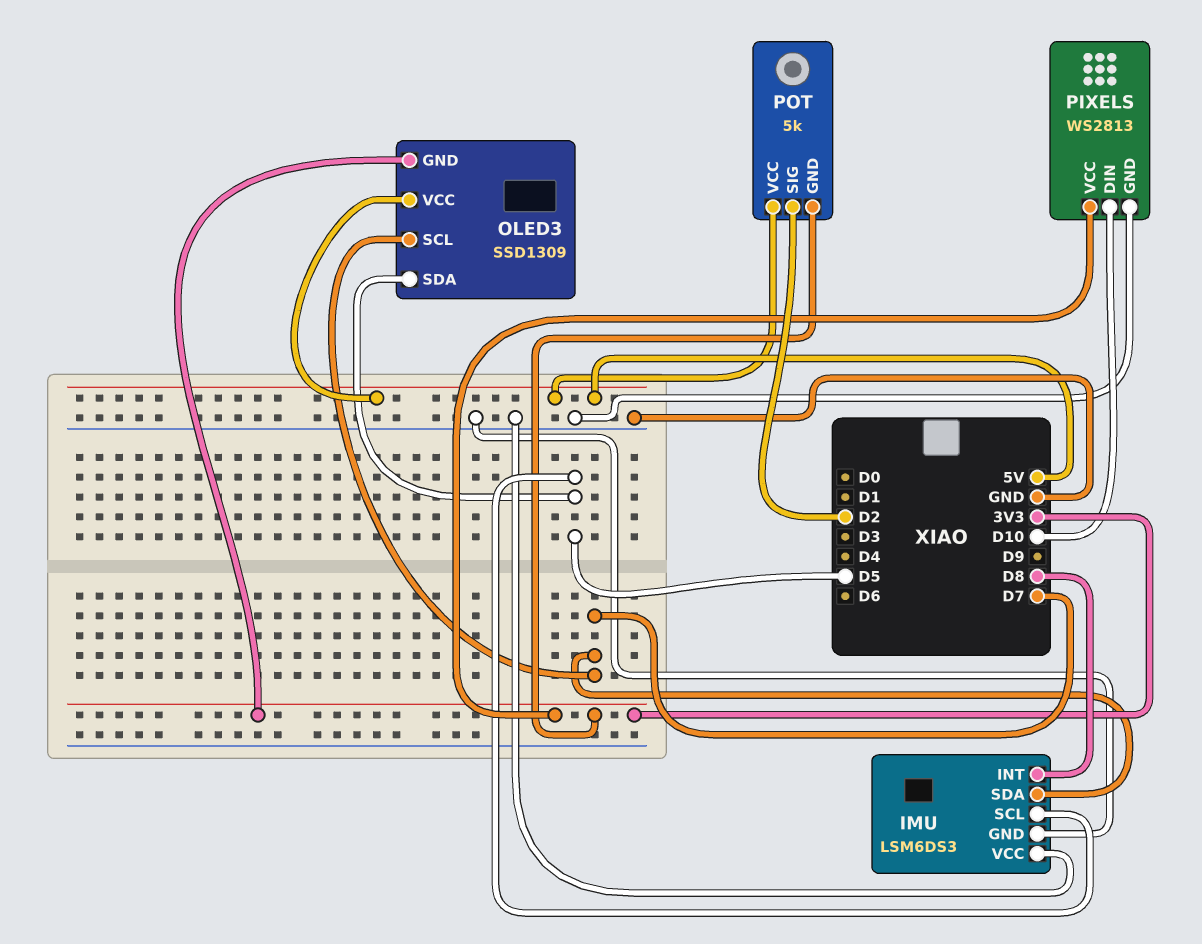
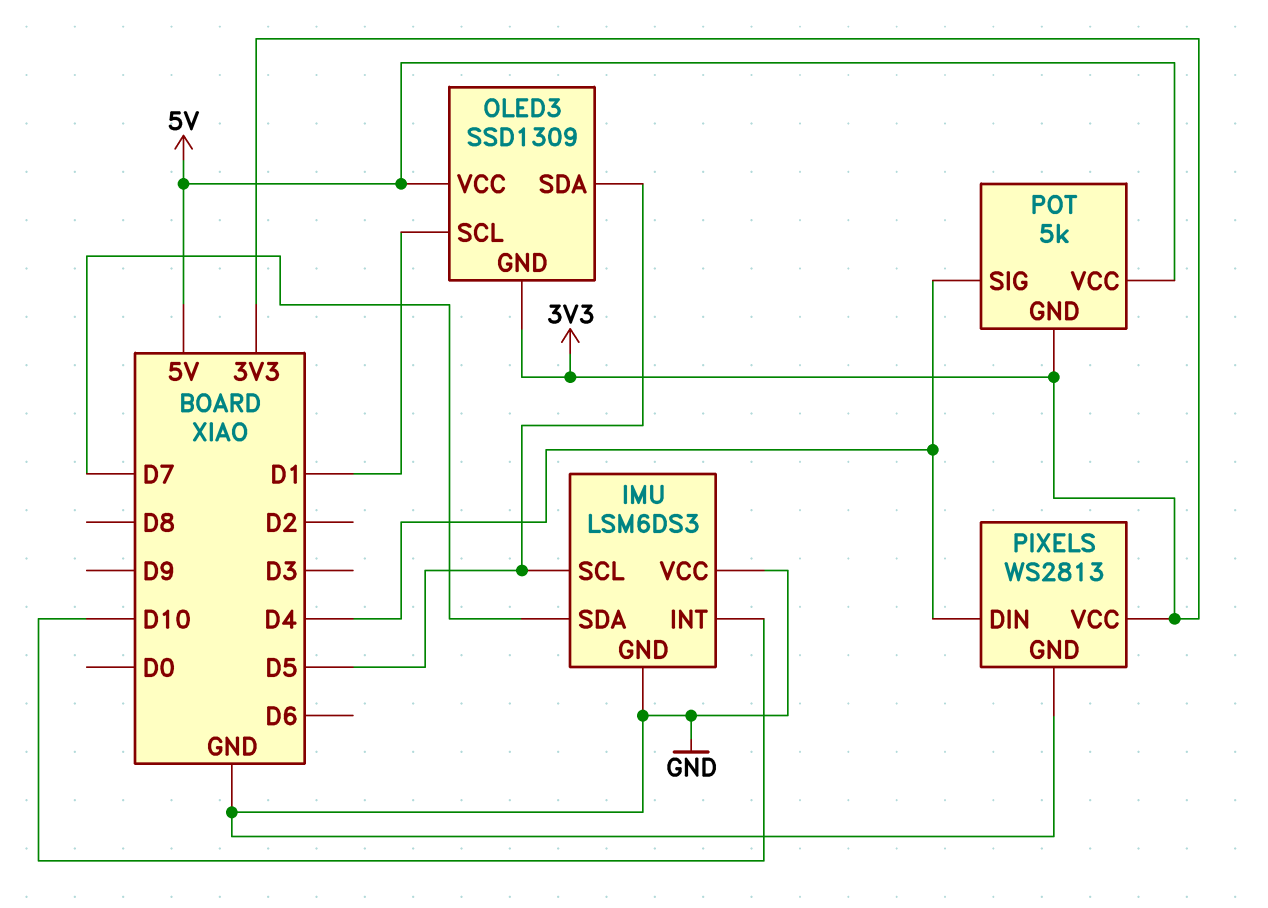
IMU pin INT: D8 -> D10
OLED3 pin SCL: D7 -> D1
PIXELS pin DIN: D10 -> D4
POT pin SIG: D2 -> D4

